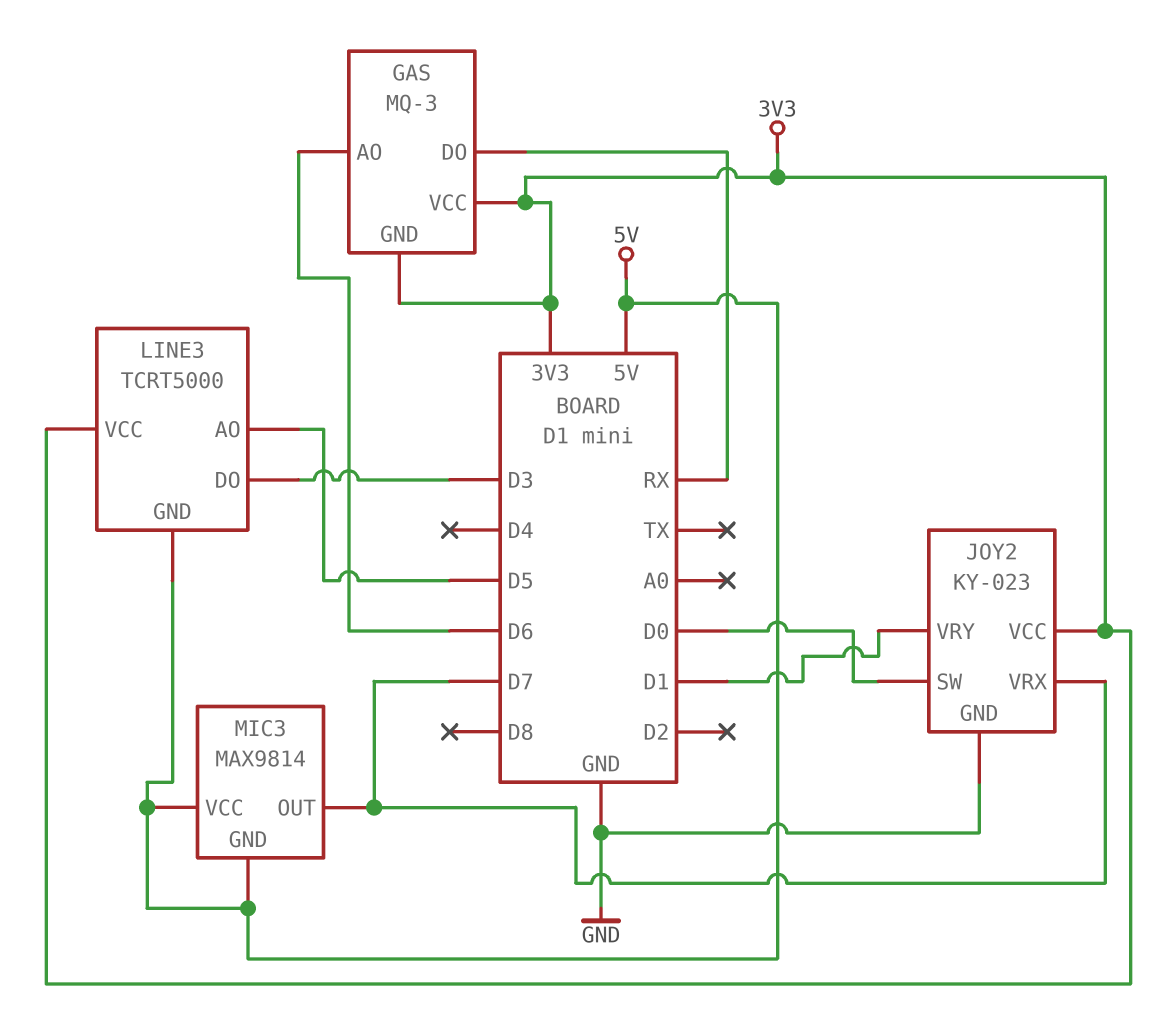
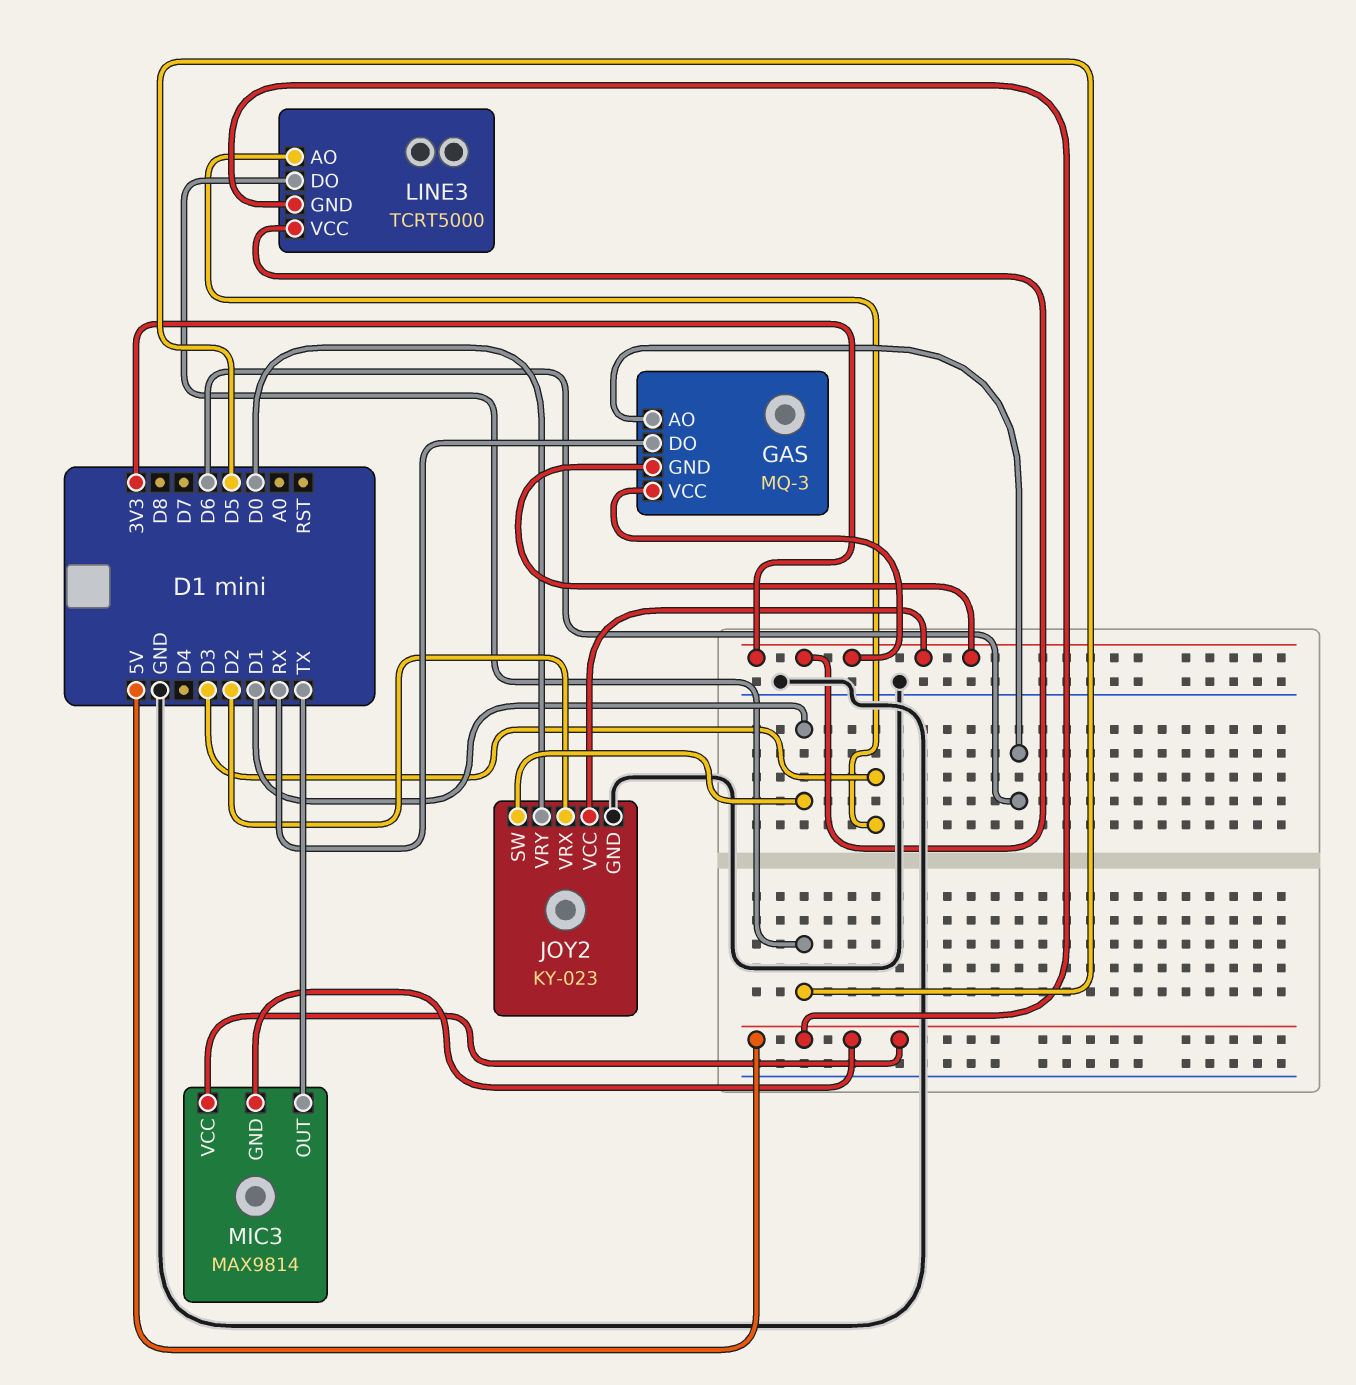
JOY2 pin SW: D0 -> D1
JOY2 pin VRX: D7 -> D2
JOY2 pin VRY: D1 -> D0
LINE3 pin AO: D5 -> D3
LINE3 pin DO: D3 -> D5
MIC3 pin OUT: D7 -> TX

